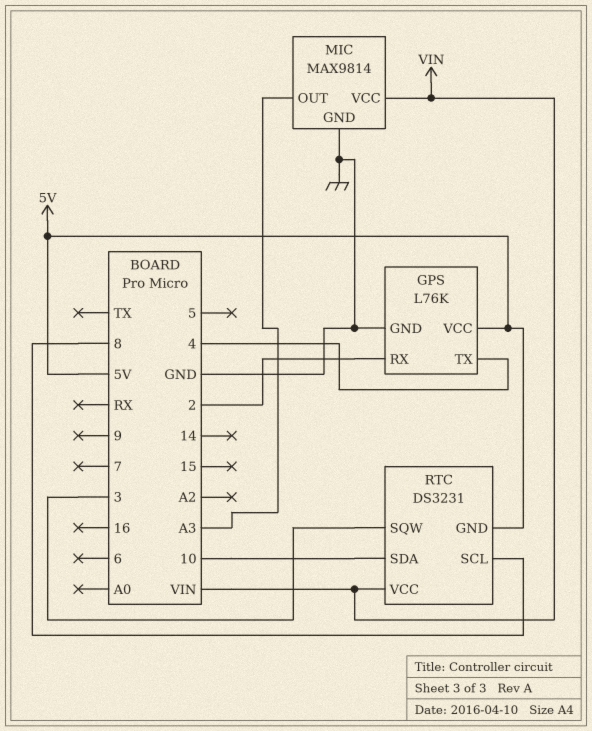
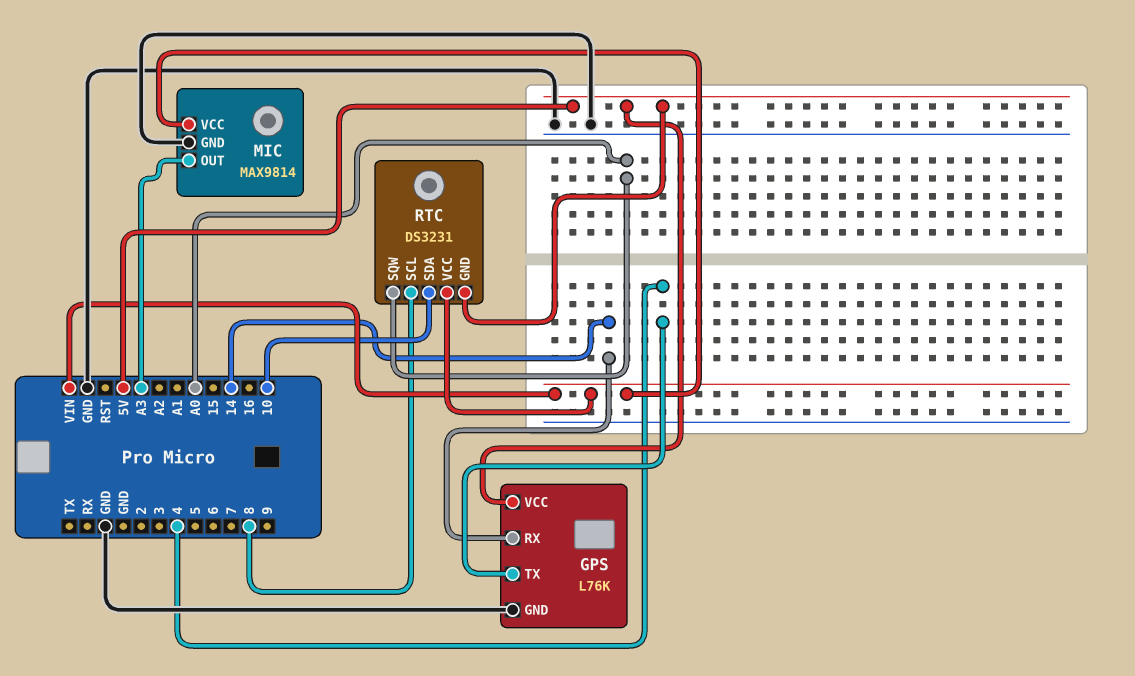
GPS pin RX: 2 -> 14
RTC pin SQW: 3 -> A0

